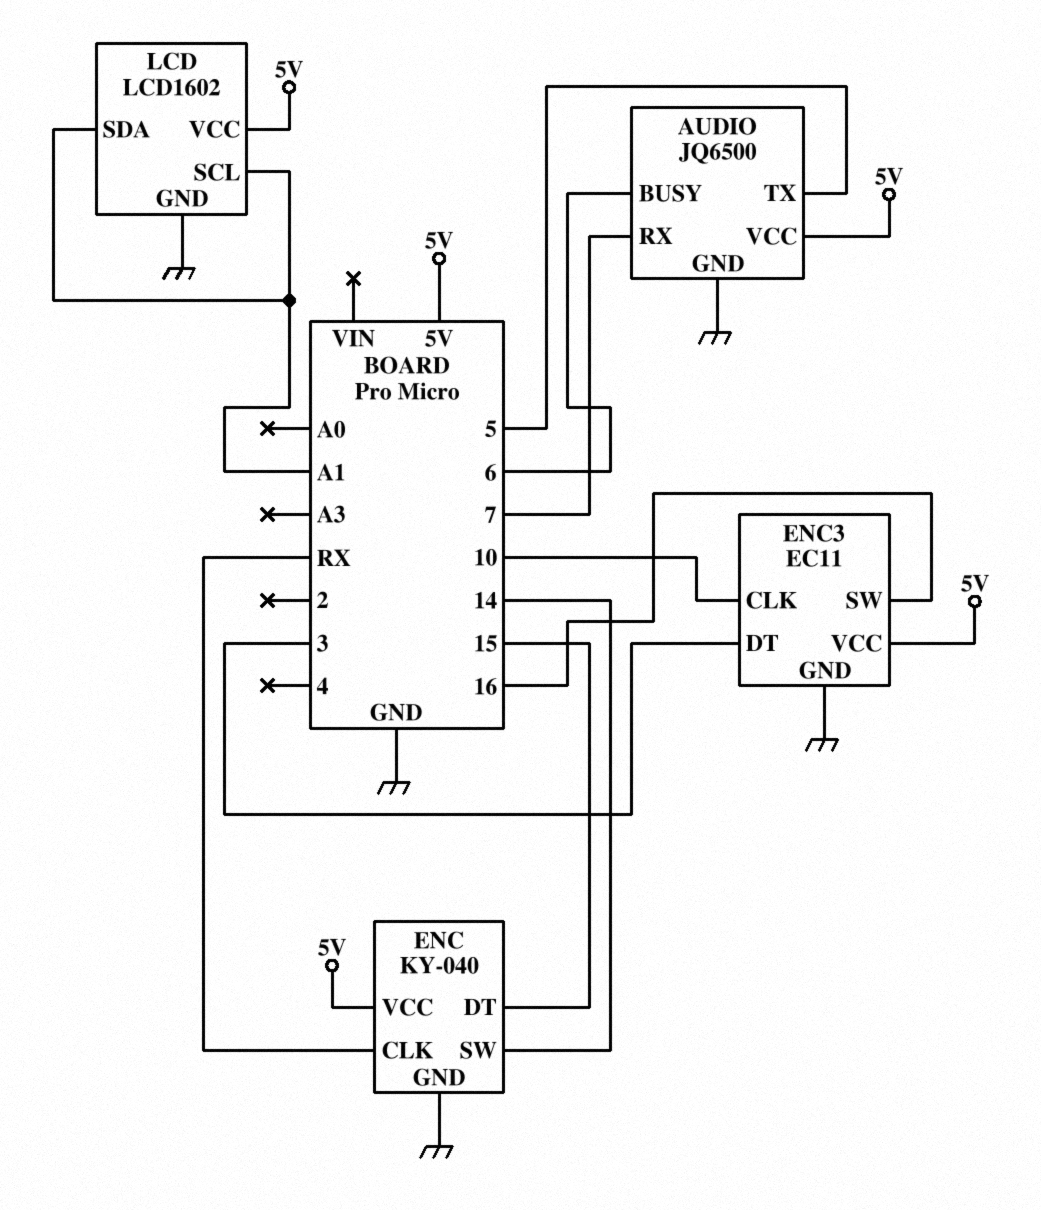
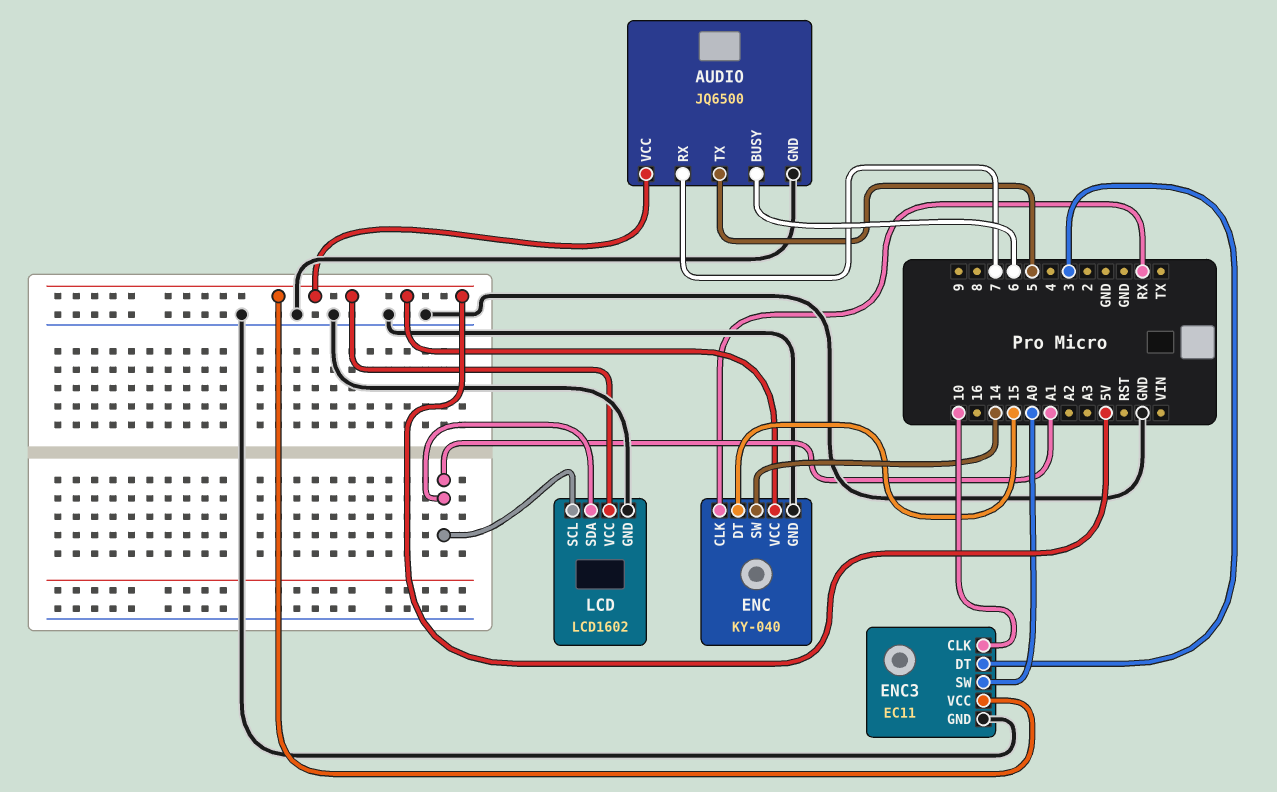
ENC3 pin SW: 16 -> A0

